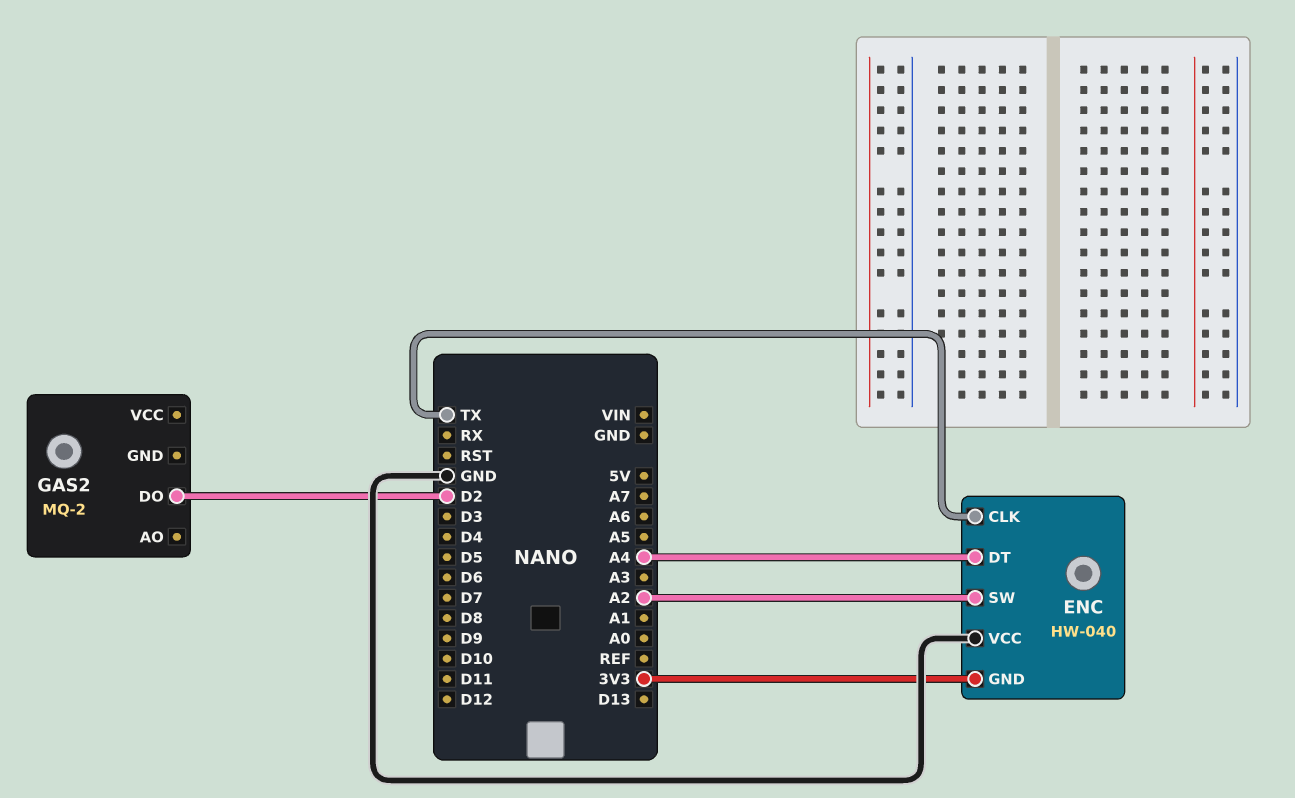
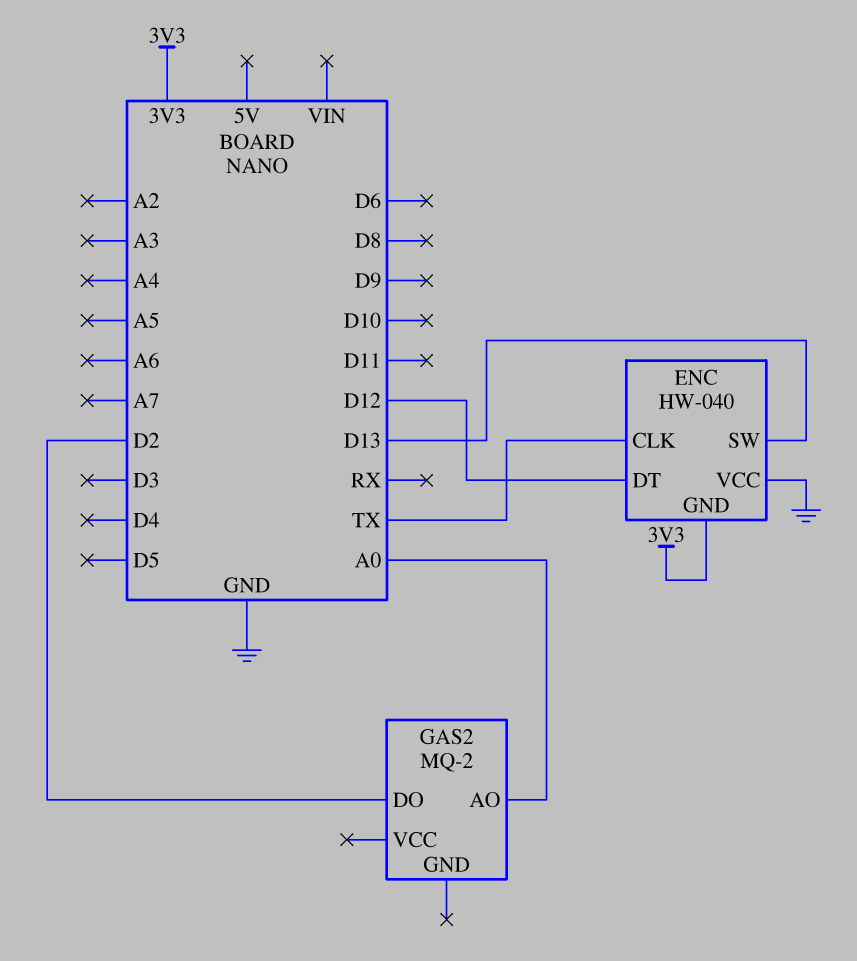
ENC pin DT: A4 -> D12
ENC pin SW: A2 -> D13
GAS2 pin AO: none -> A0

